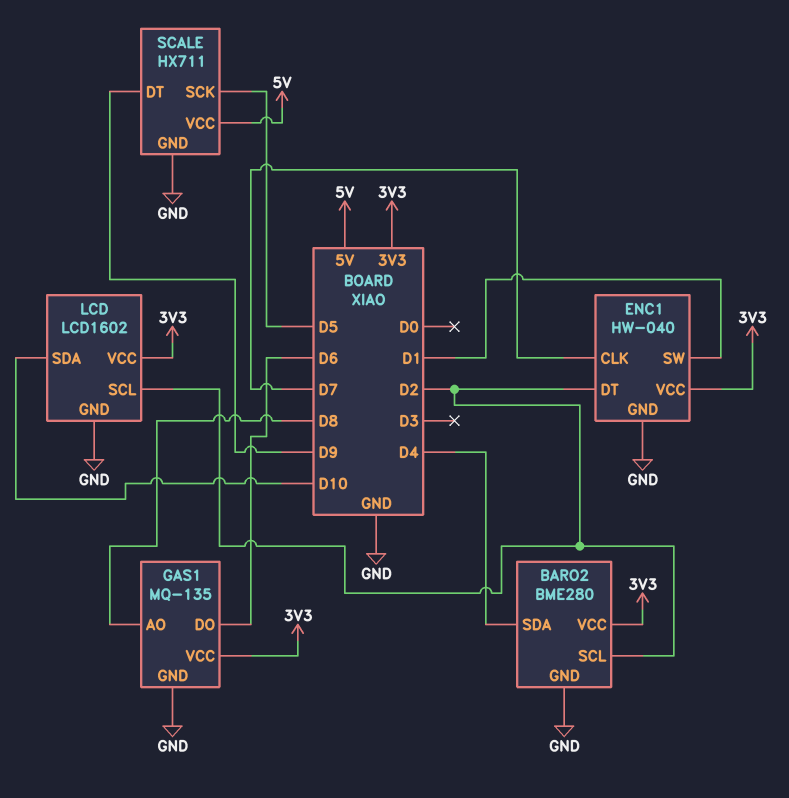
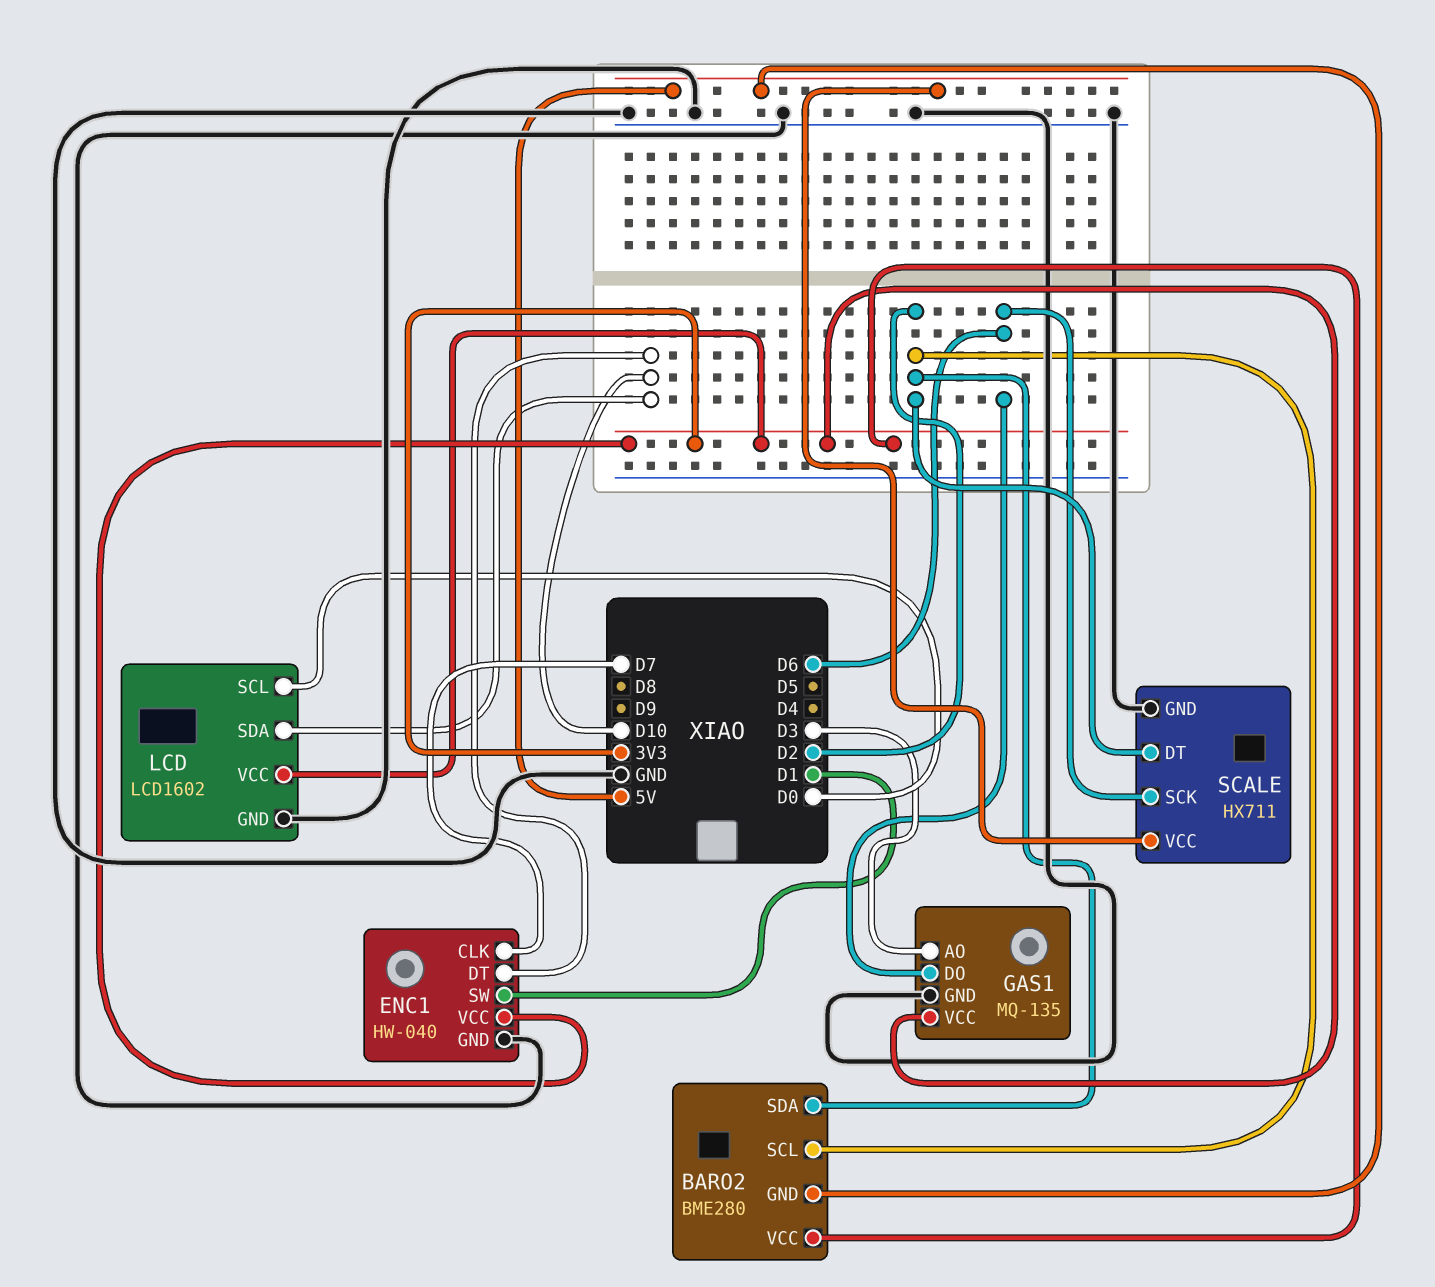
BARO2 pin GND: GND -> 5V
BARO2 pin SDA: D4 -> D2
ENC1 pin DT: D2 -> D10
GAS1 pin AO: D8 -> D3
LCD pin SCL: D2 -> D0
SCALE pin DT: D9 -> D2
SCALE pin SCK: D5 -> D6

